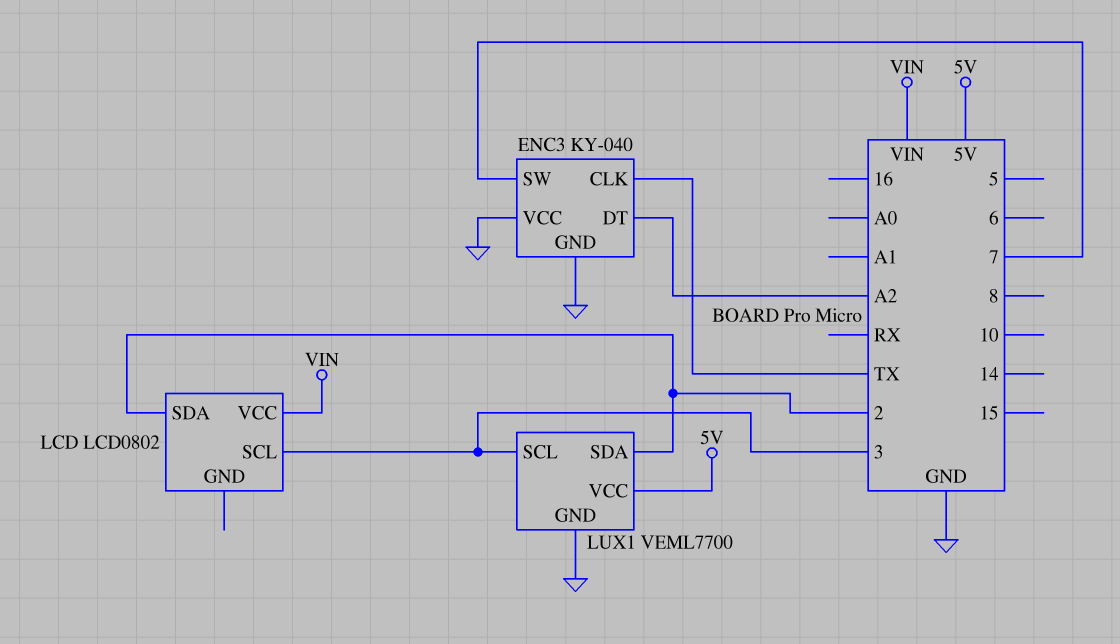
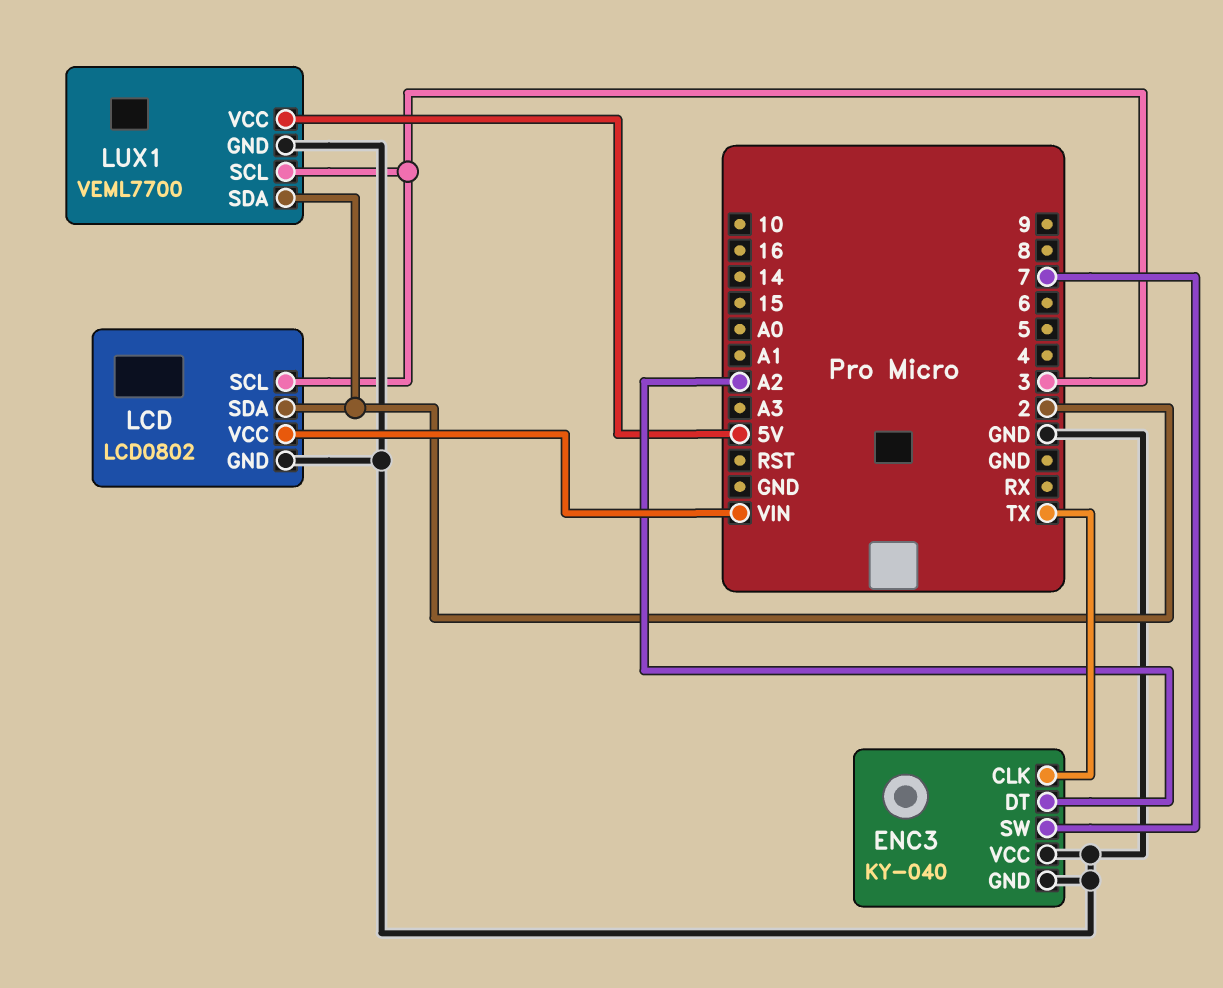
LCD pin GND: none -> GND

